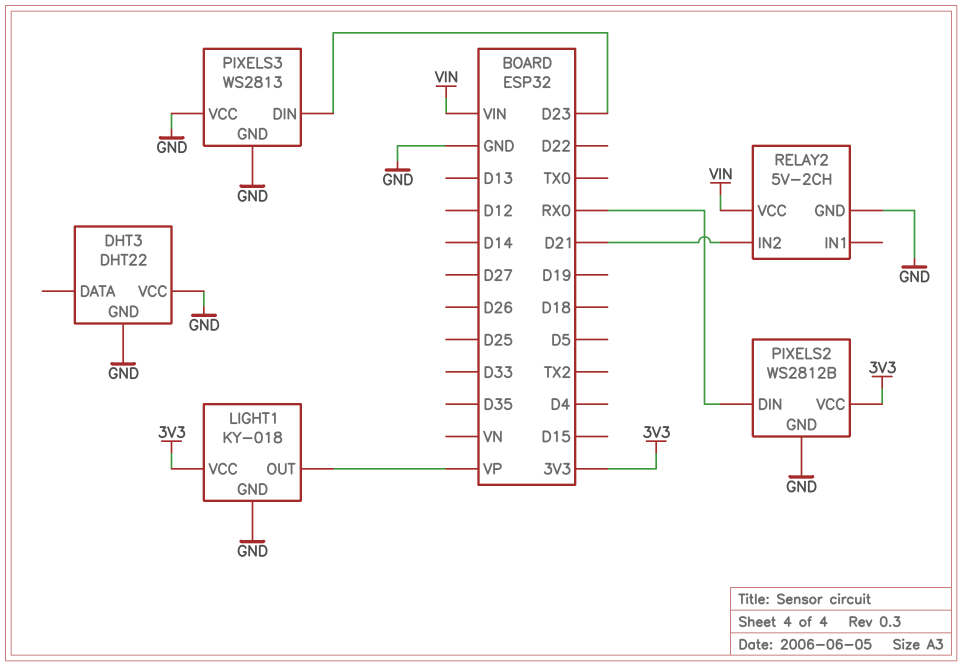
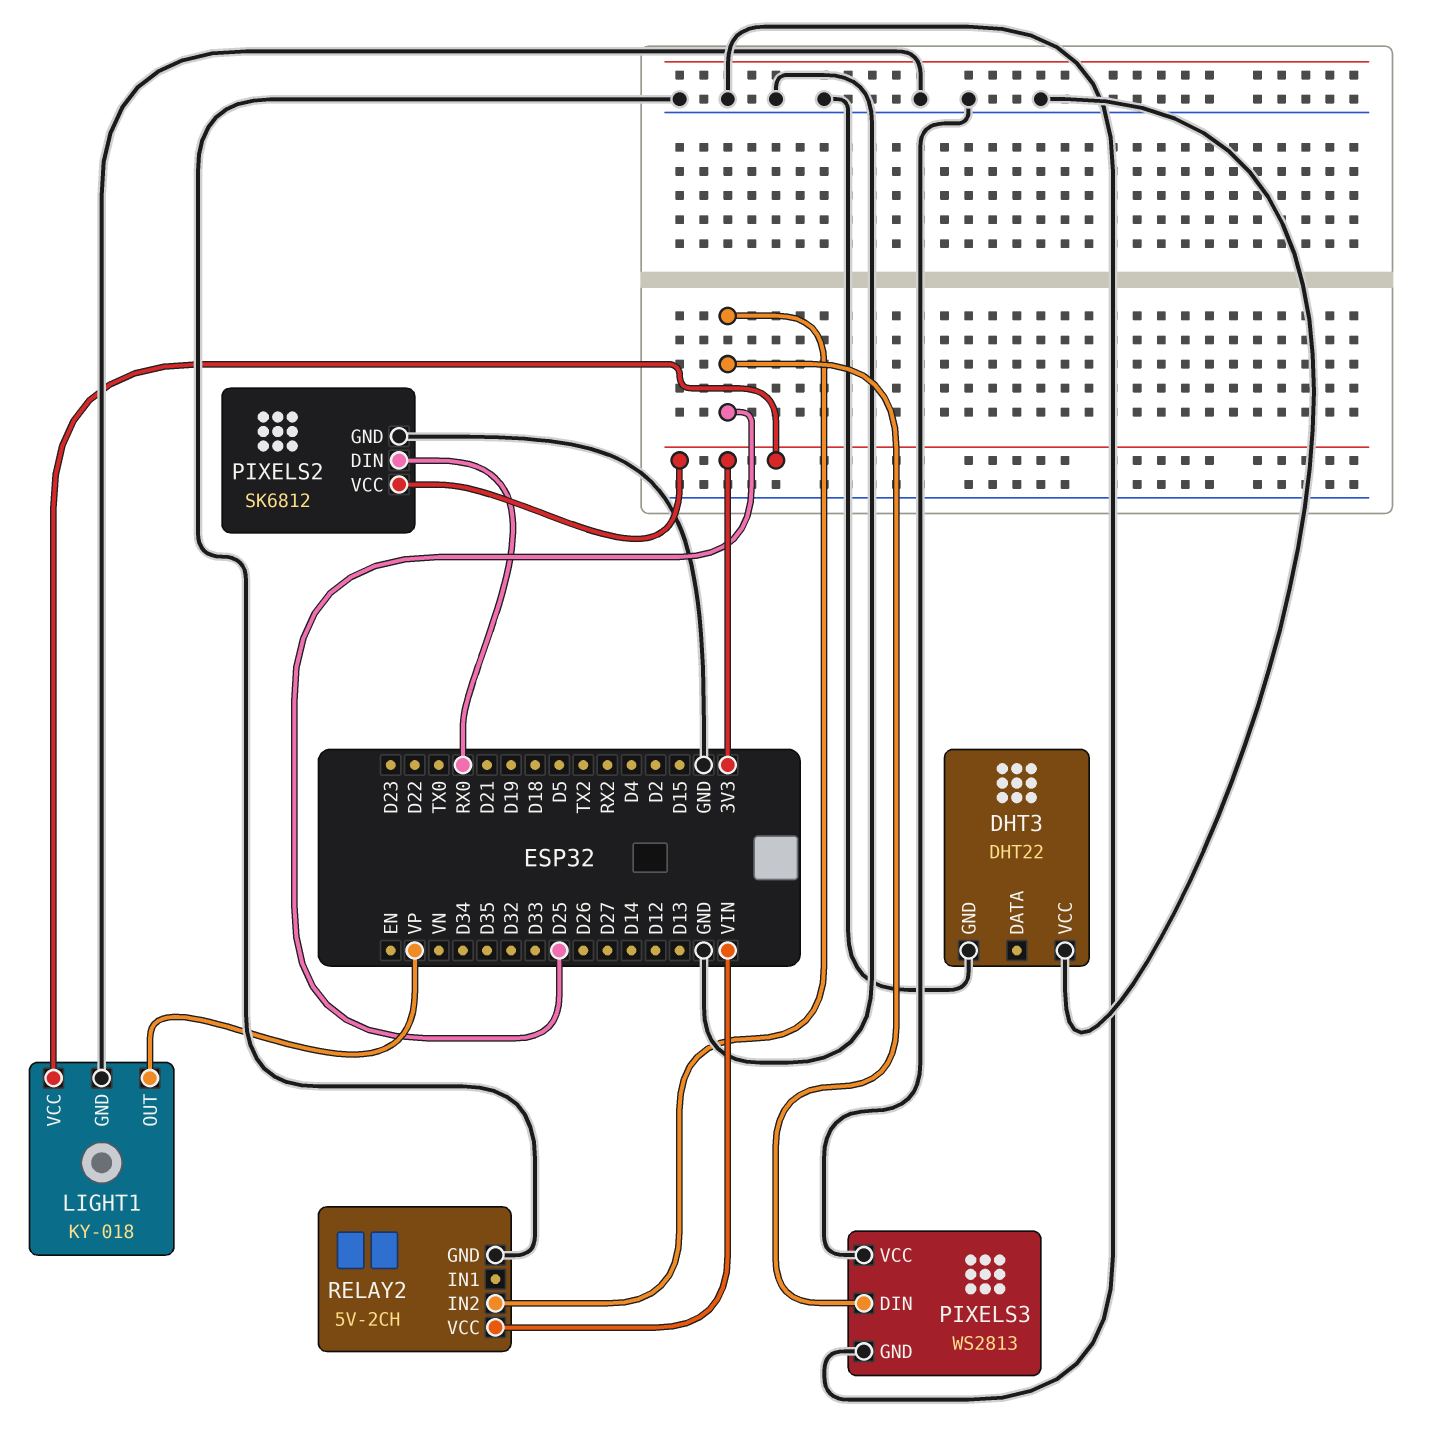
PIXELS2: WS2812B -> SK6812
PIXELS3 pin DIN: D23 -> D25
RELAY2 pin IN2: D21 -> D25

